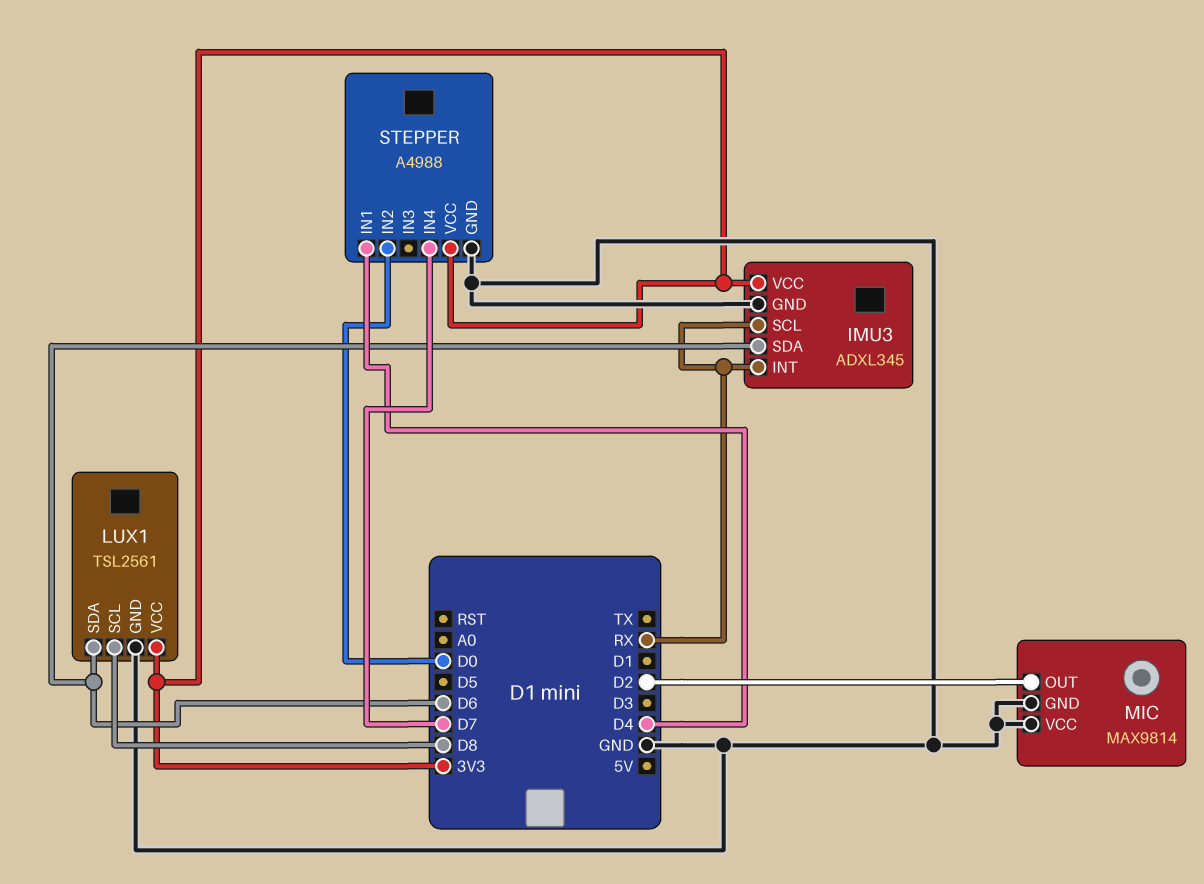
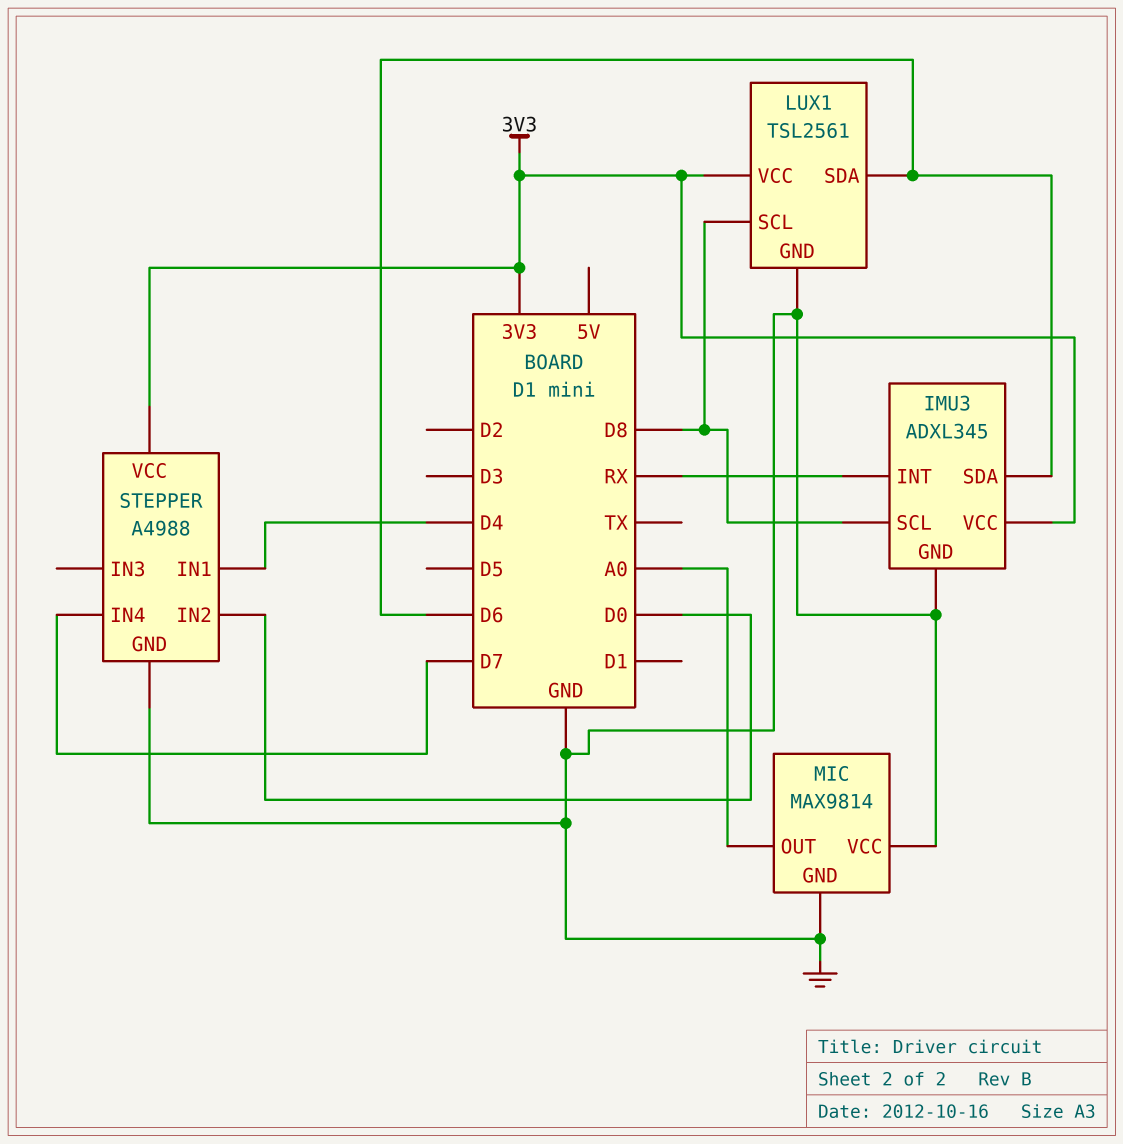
IMU3 pin SCL: RX -> D8
MIC pin OUT: D2 -> A0

